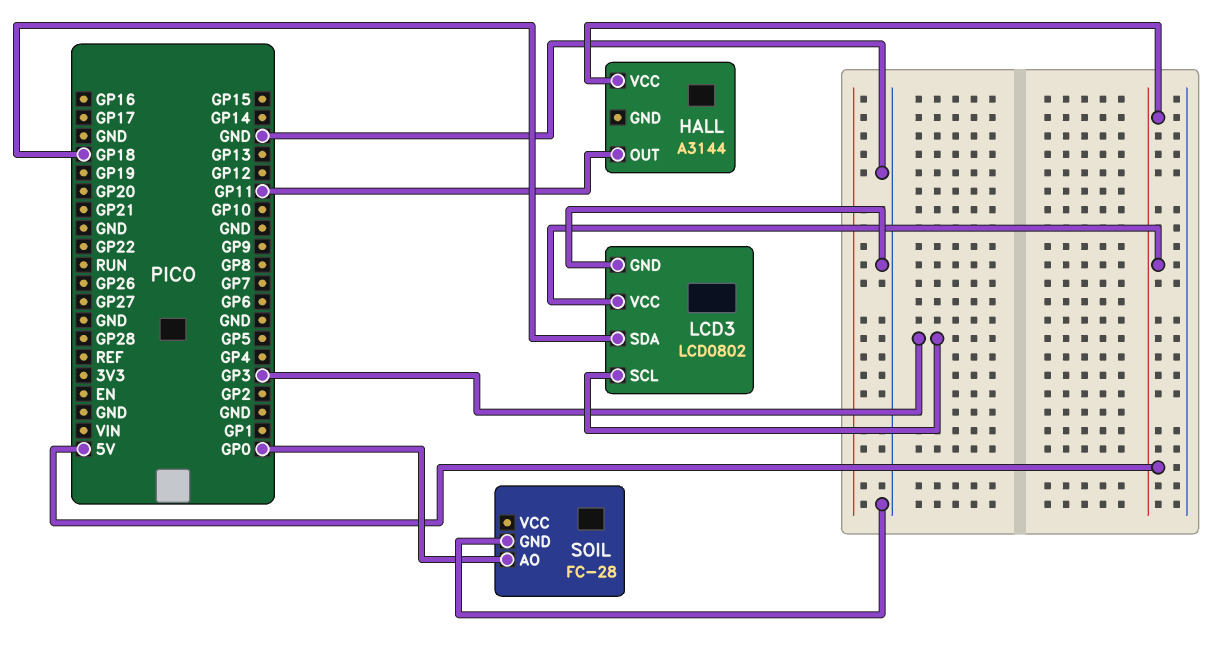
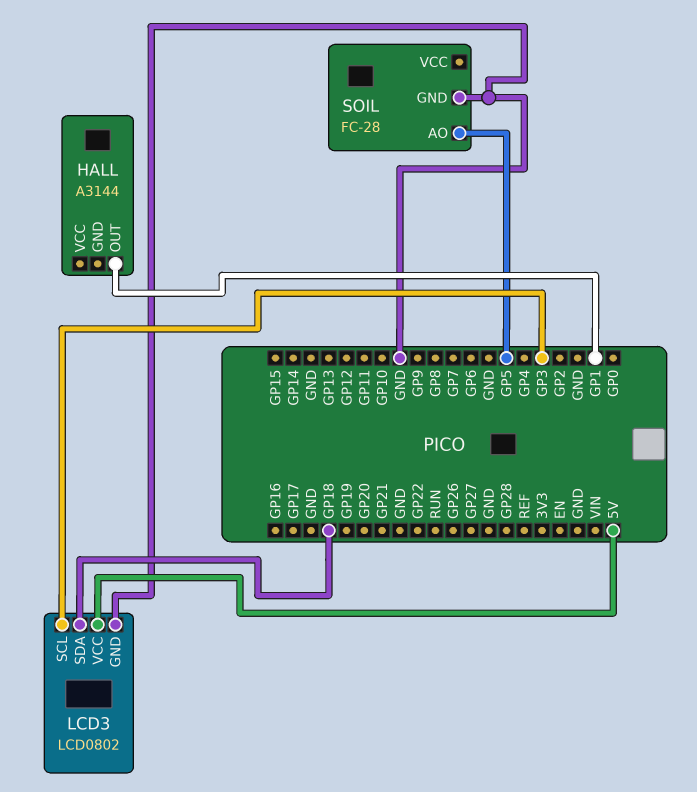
HALL pin OUT: GP11 -> GP1
HALL pin VCC: 5V -> none
SOIL pin AO: GP0 -> GP5

